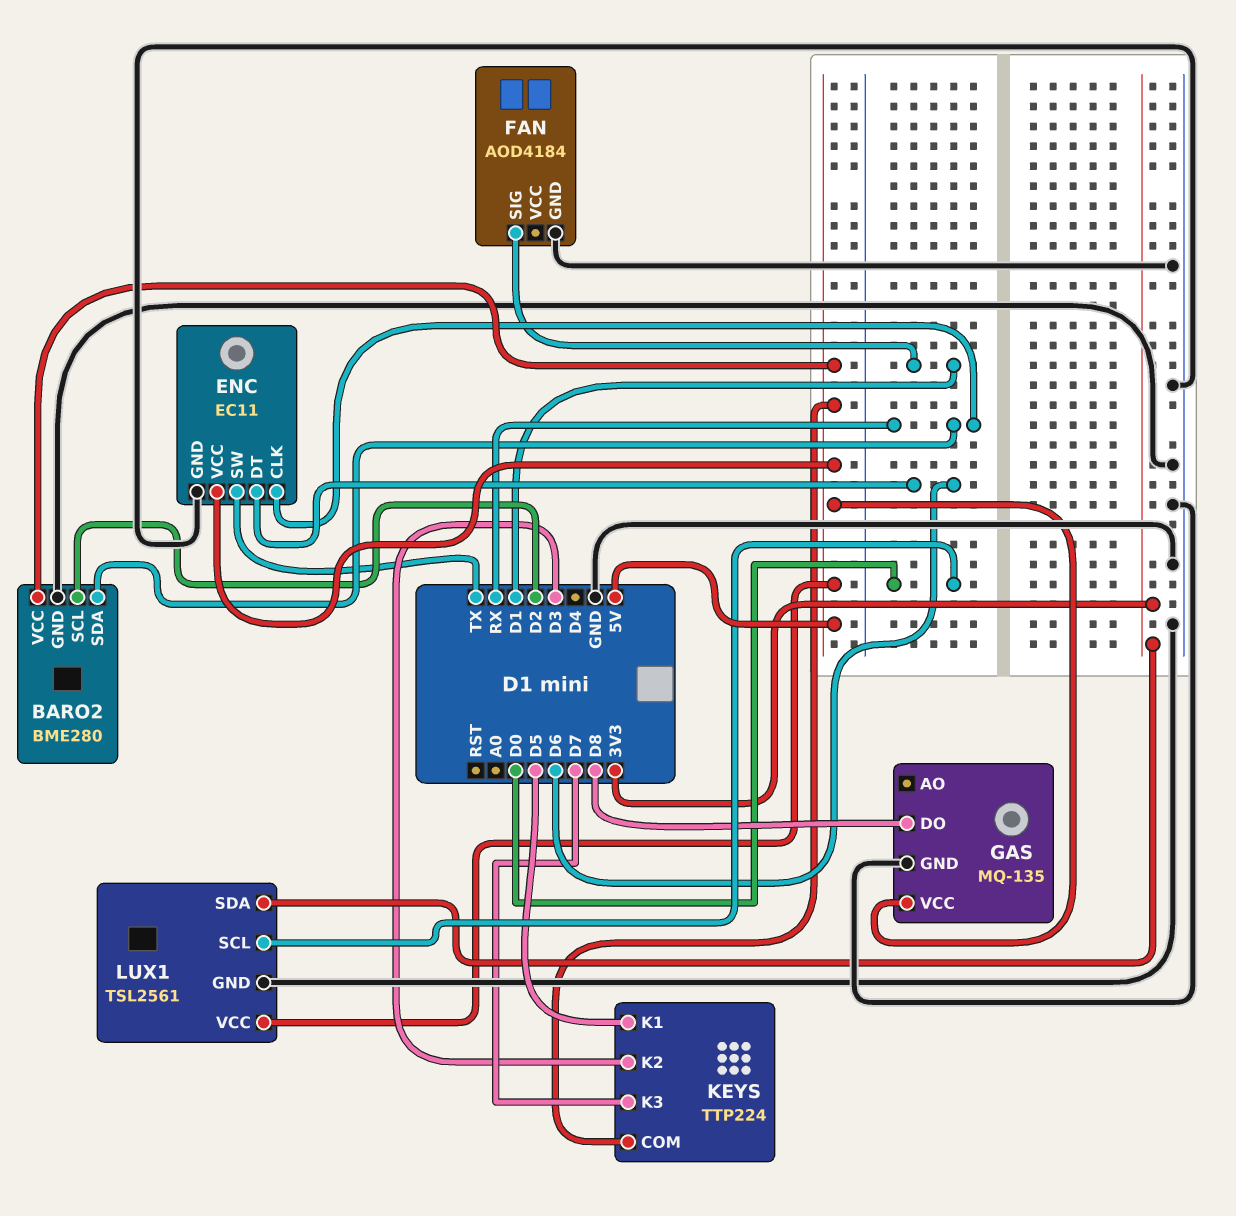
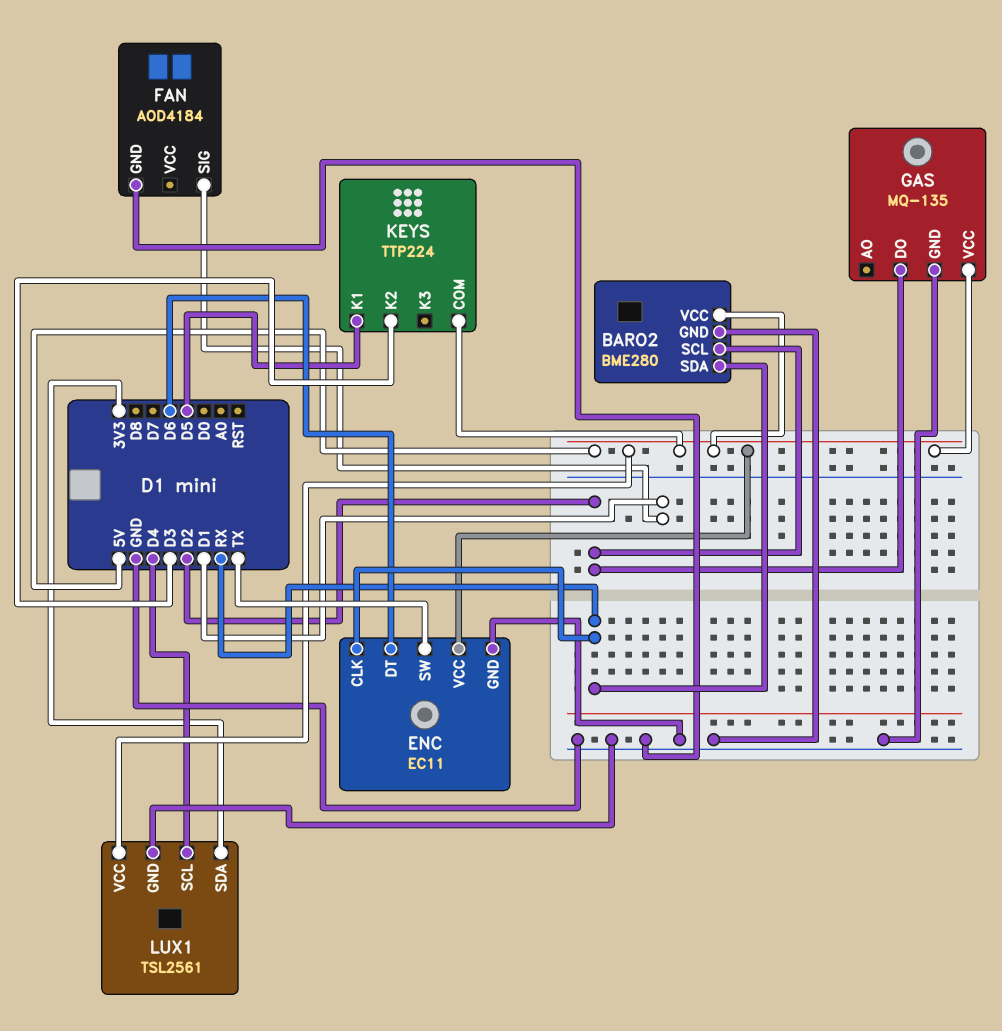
GAS pin DO: D8 -> D2
KEYS pin K3: D7 -> none
LUX1 pin SCL: D0 -> D4

